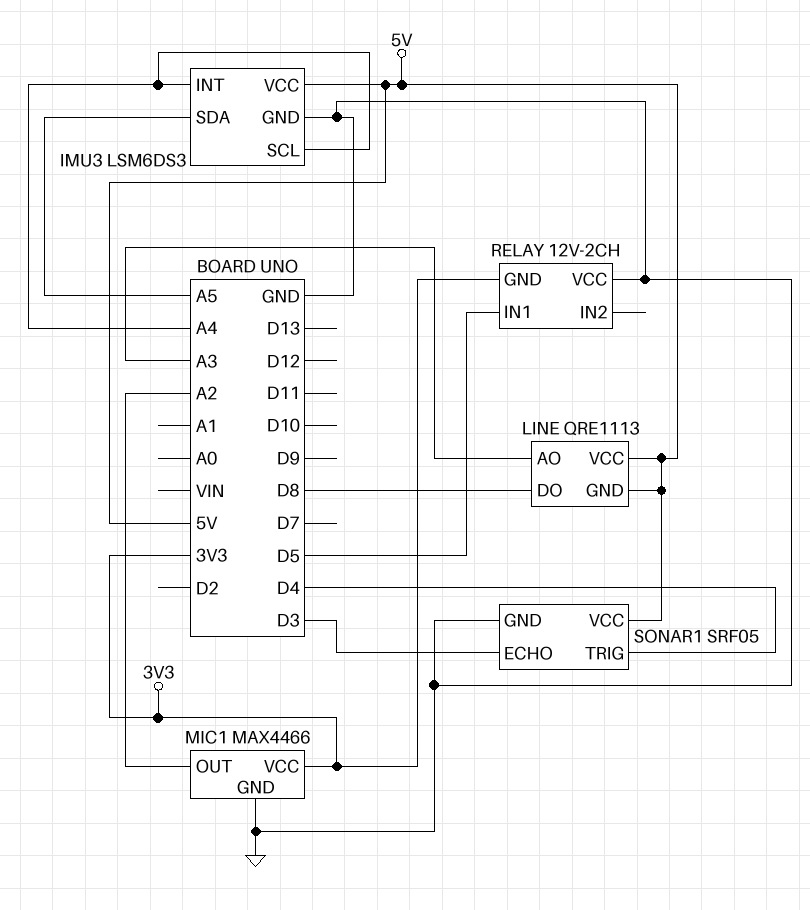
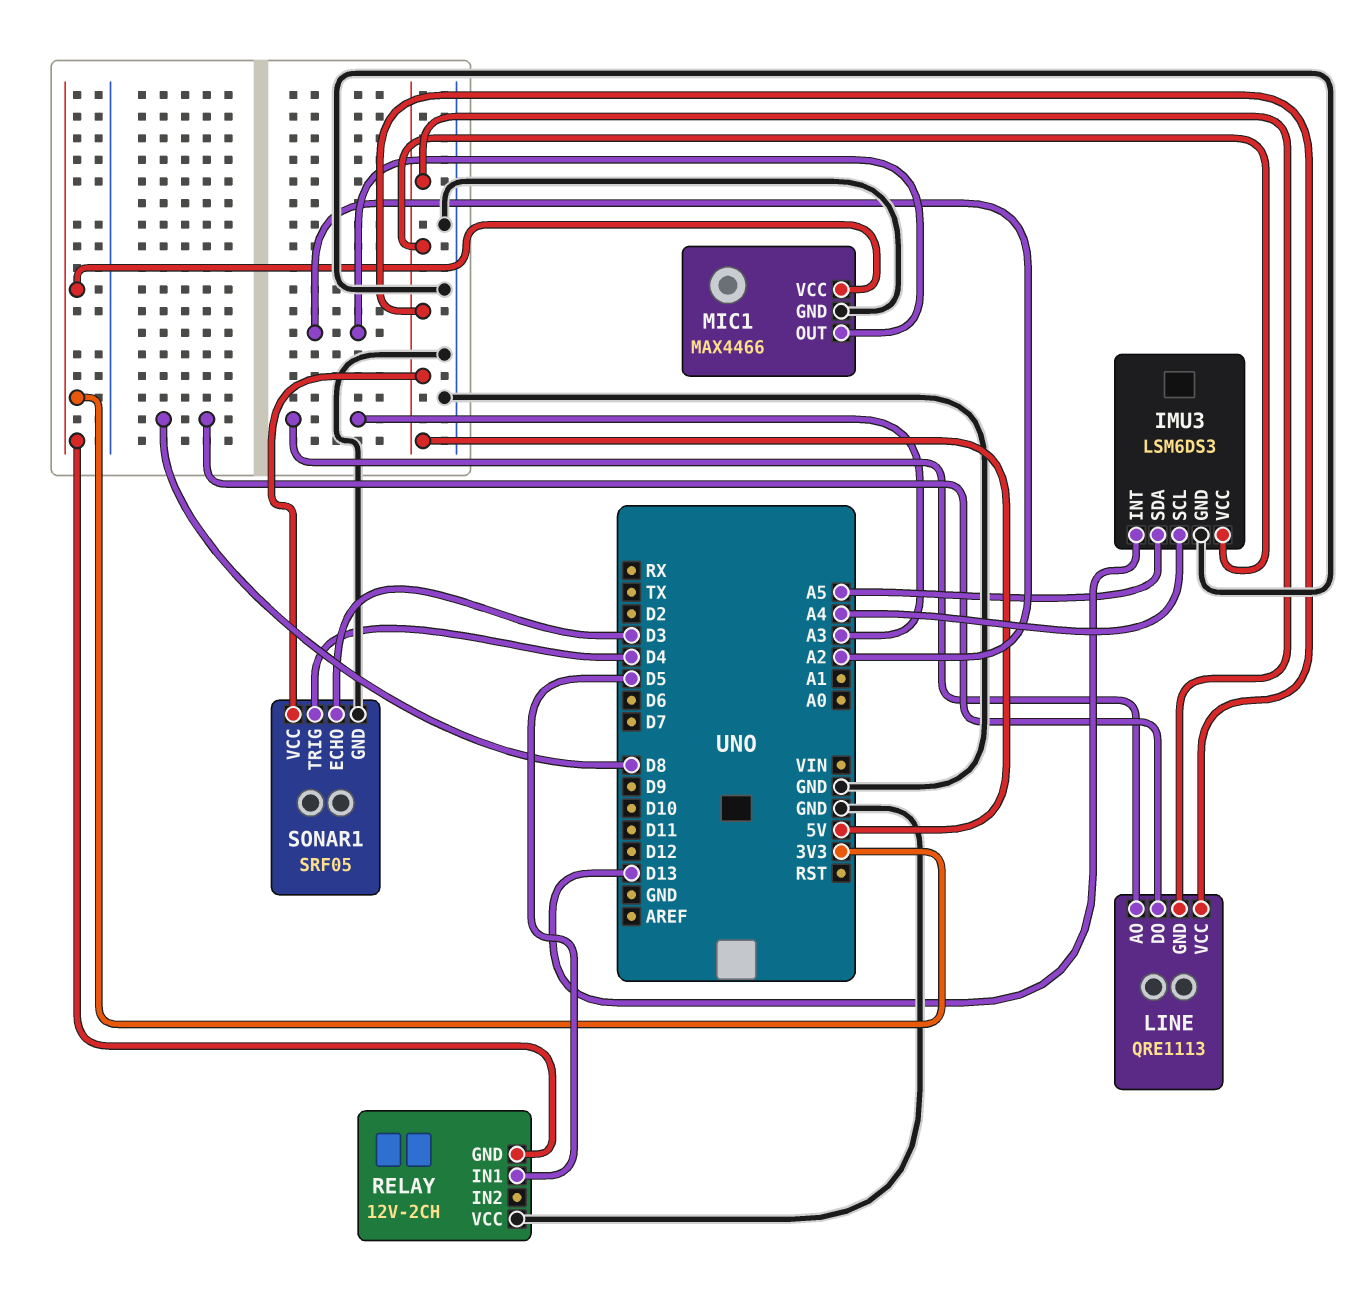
IMU3 pin INT: A4 -> D13

